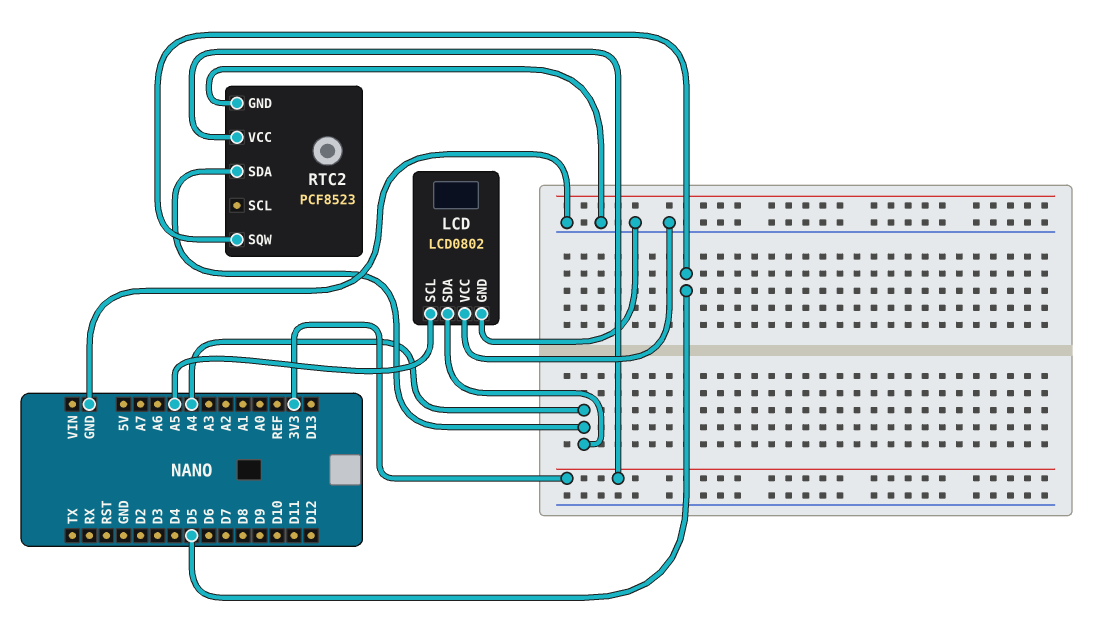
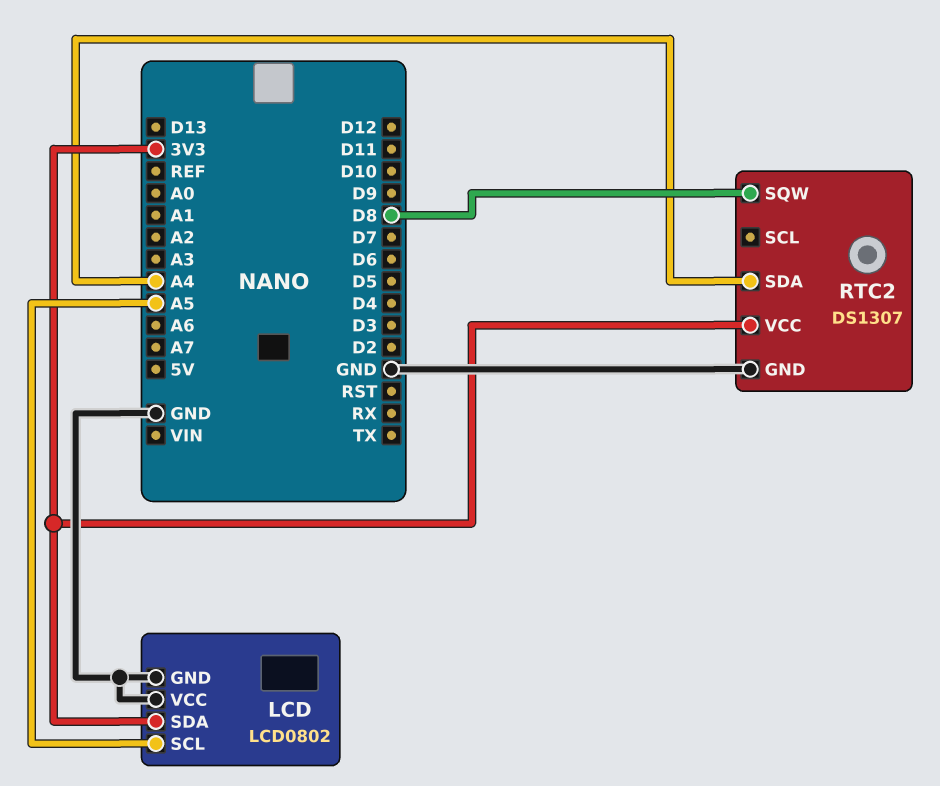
LCD pin SDA: A4 -> 3V3
RTC2: PCF8523 -> DS1307
RTC2 pin SQW: D5 -> D8

